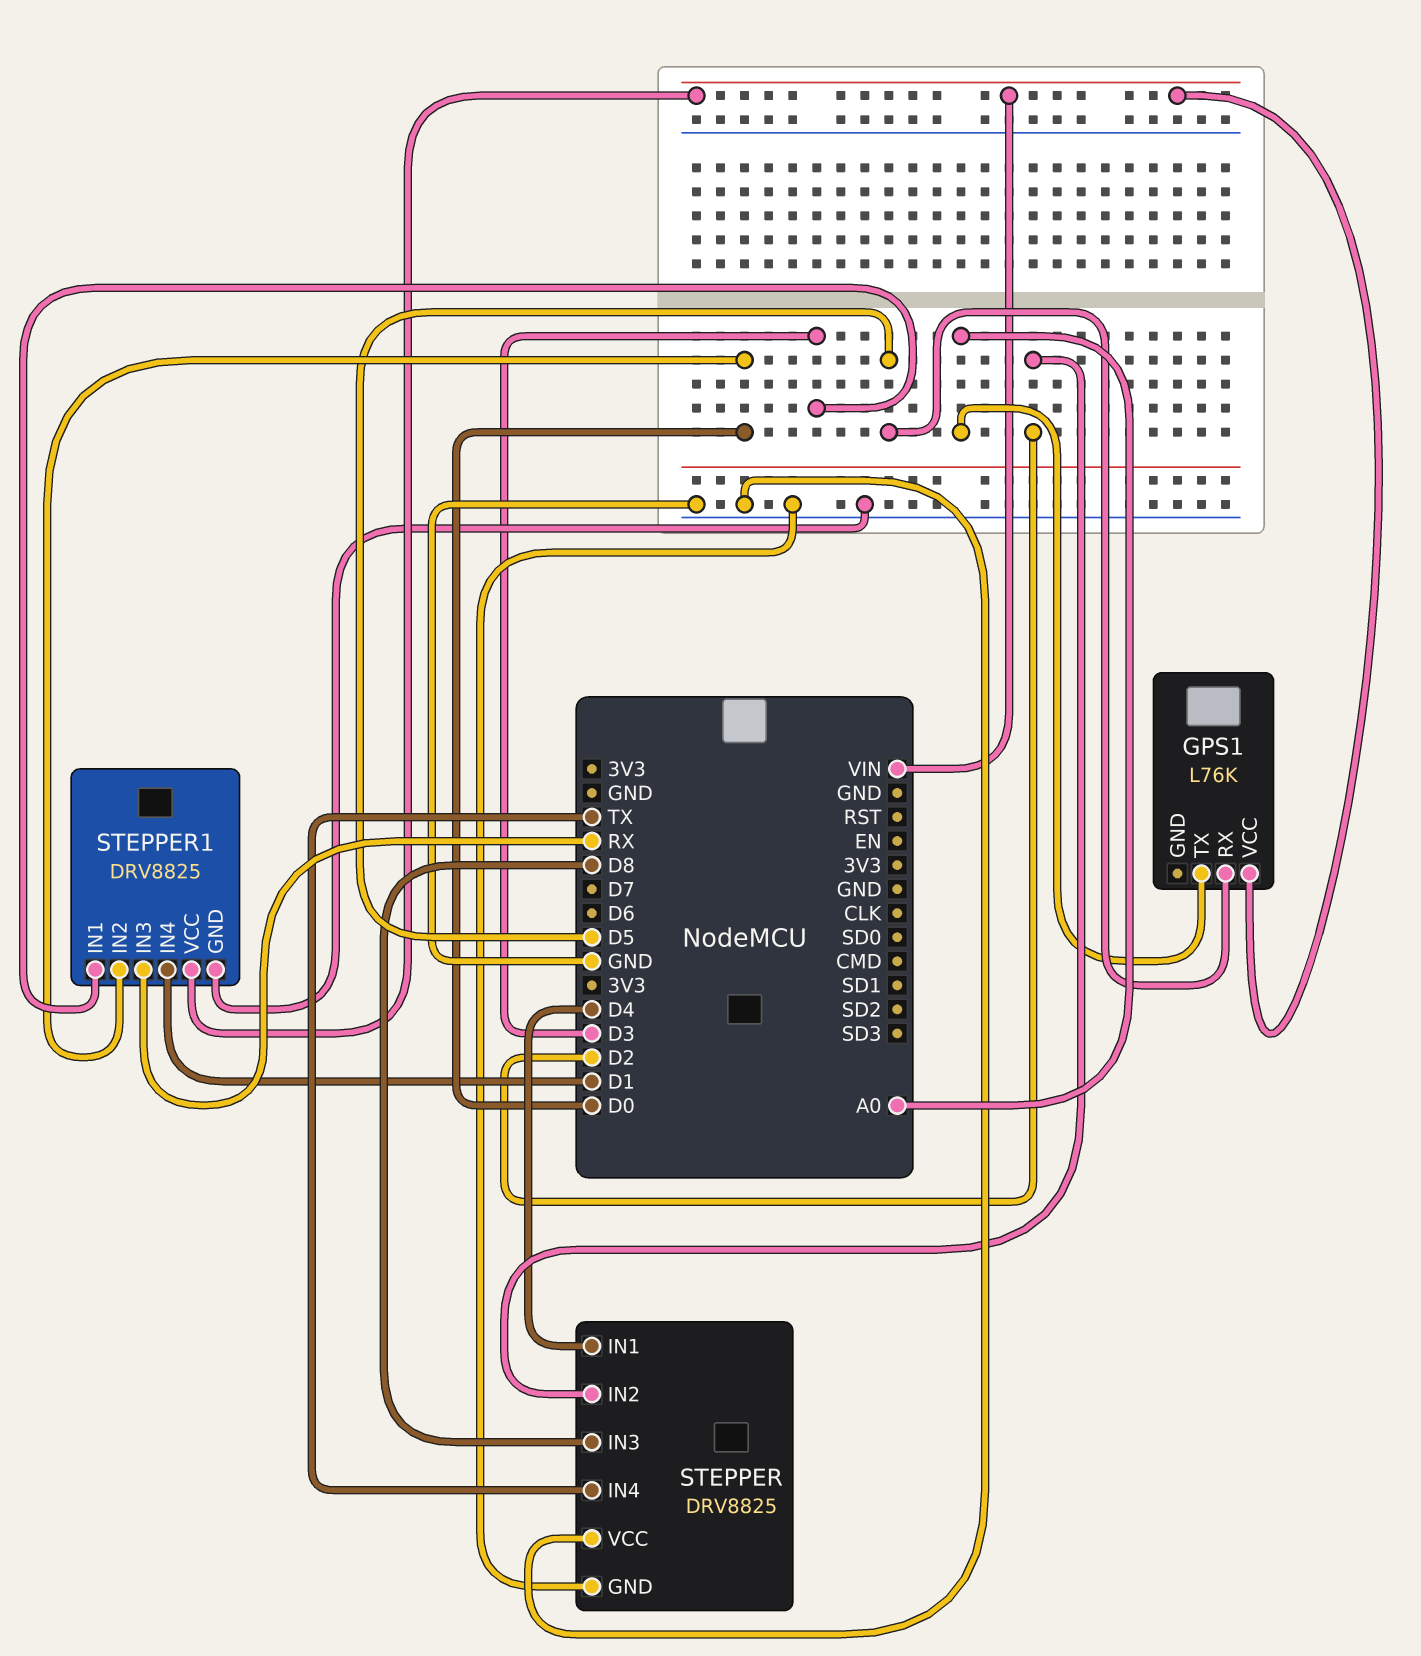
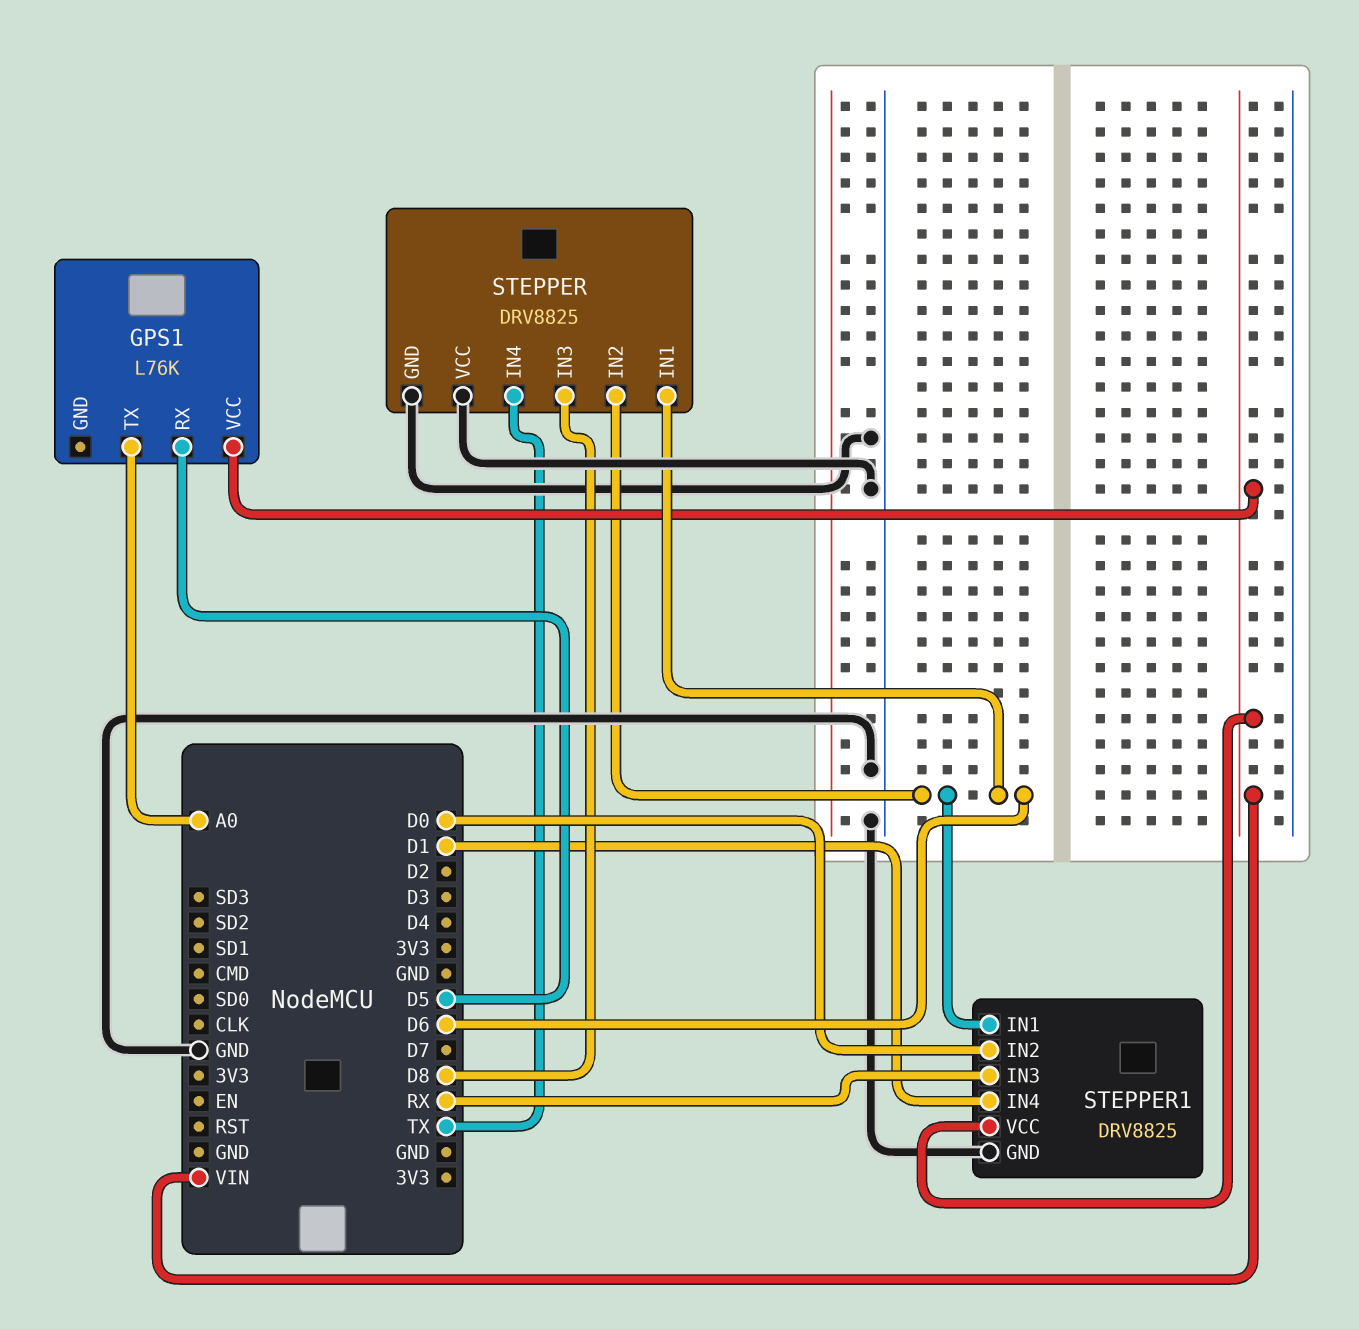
STEPPER pin IN1: D4 -> D6
STEPPER pin IN2: D2 -> D6
STEPPER1 pin IN1: D3 -> D6

